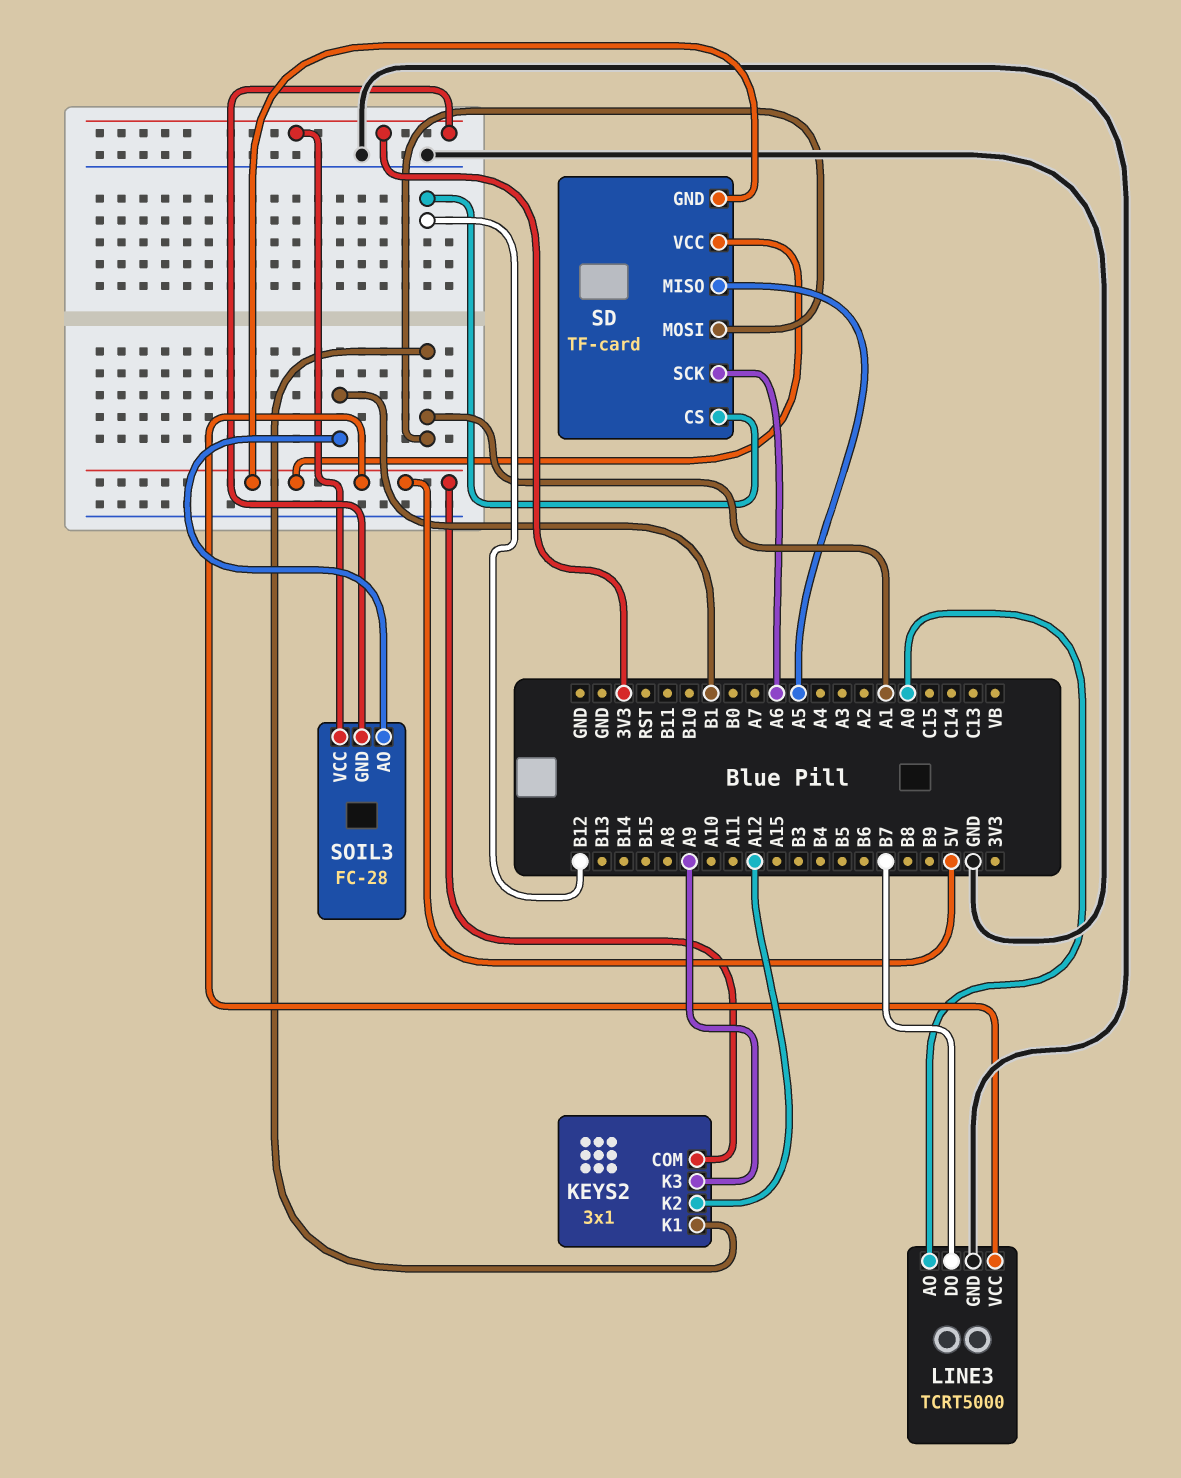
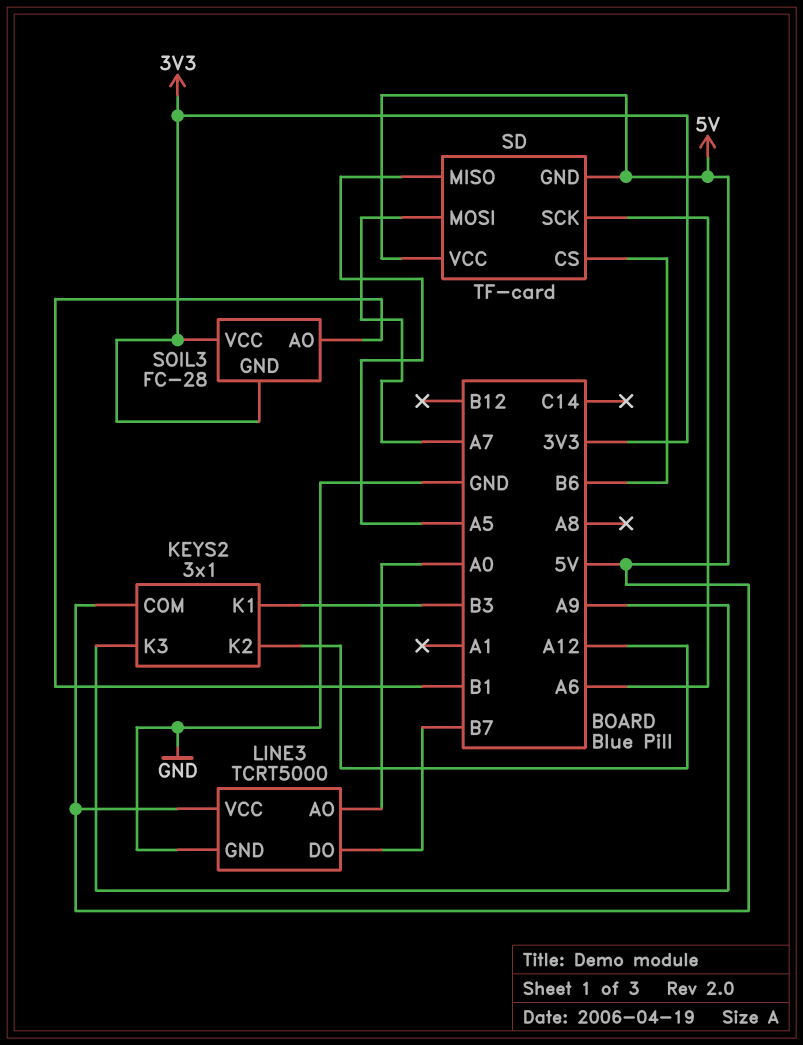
KEYS2 pin K1: A1 -> B3
SD pin CS: B12 -> B6
SD pin MOSI: A1 -> A7

